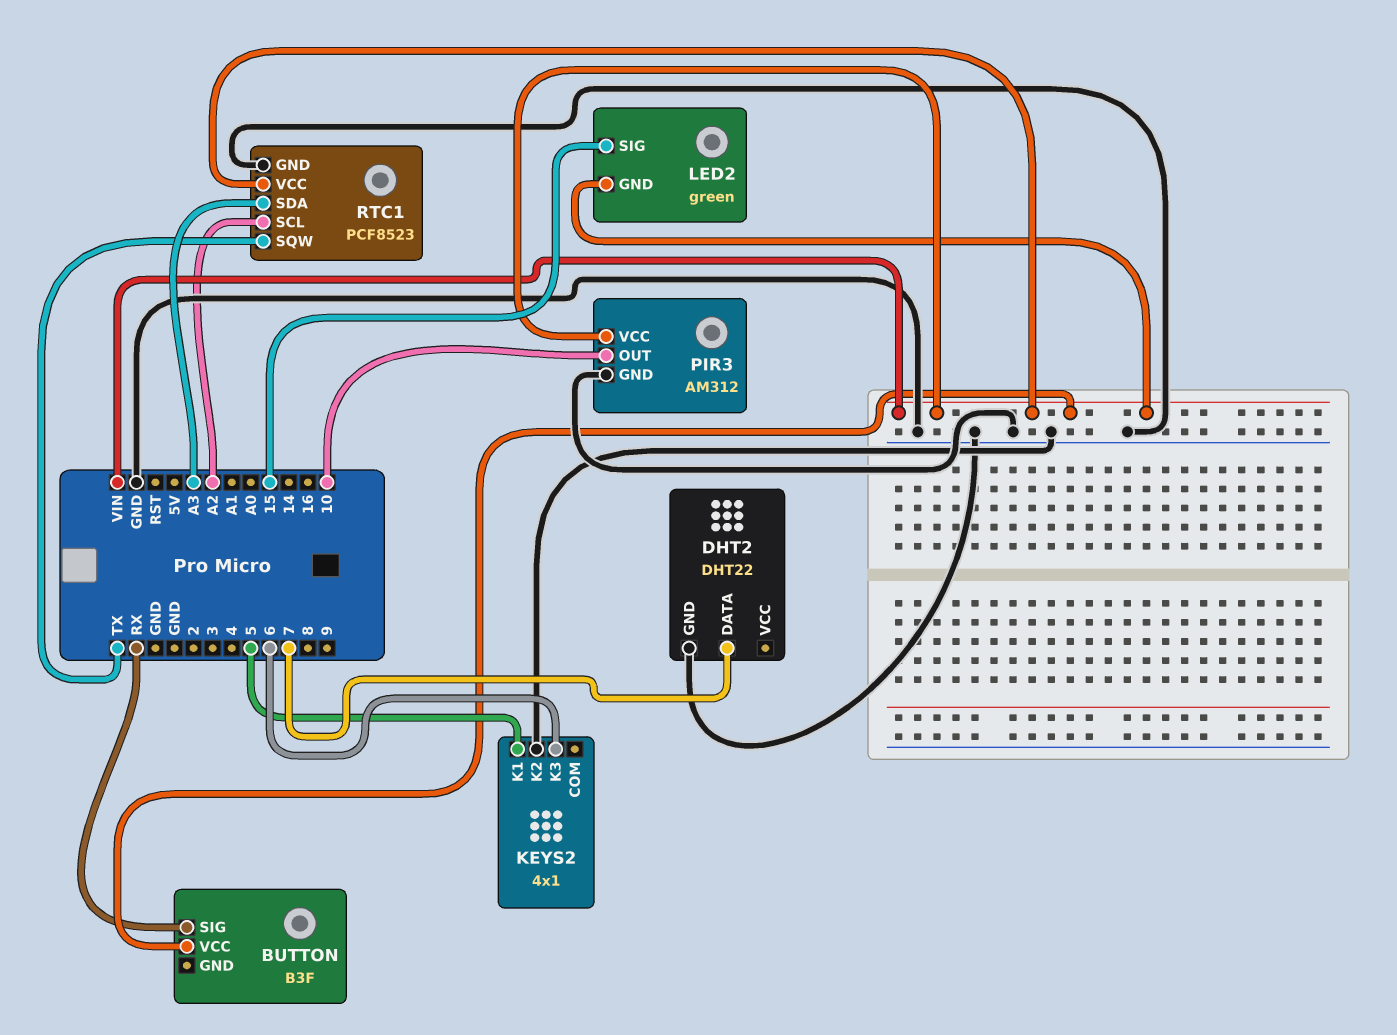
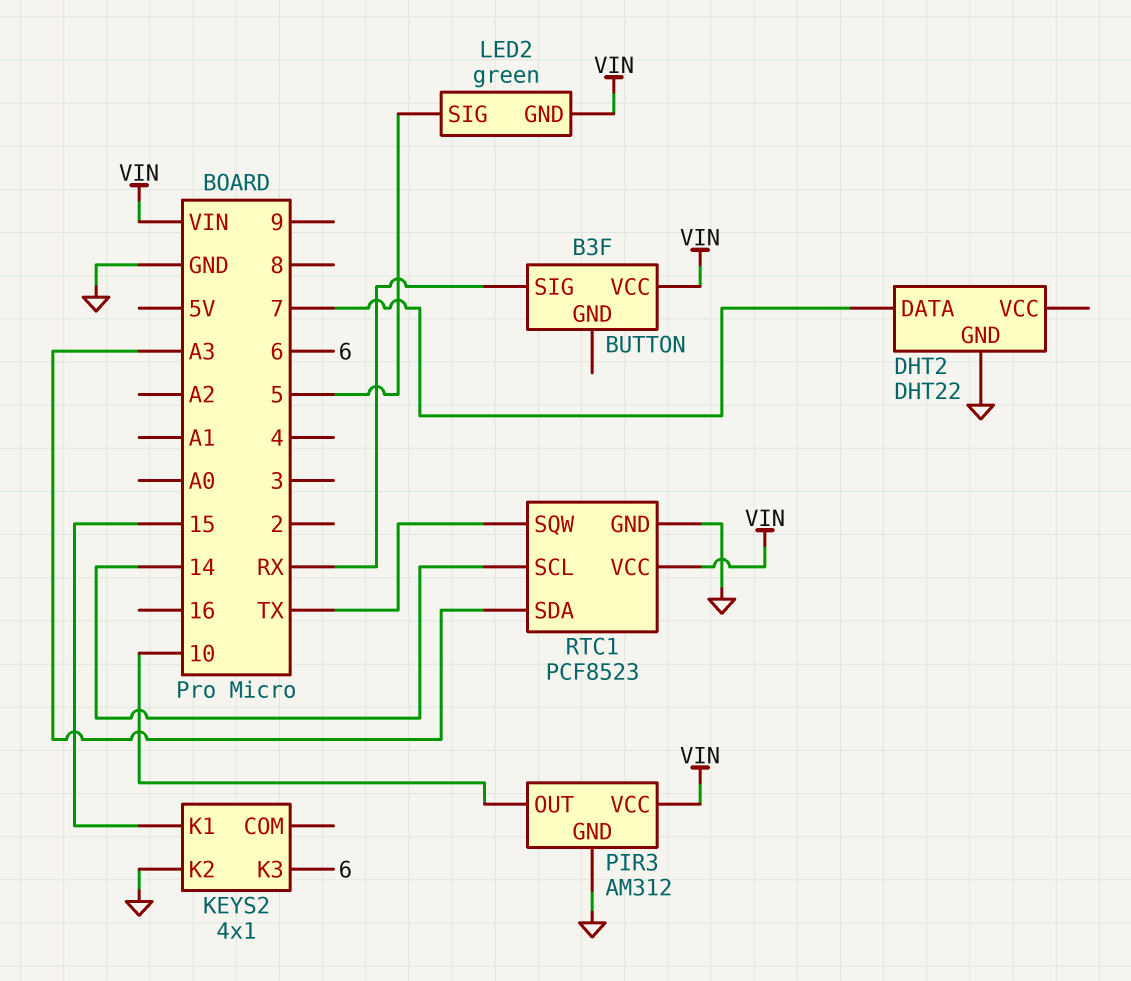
KEYS2 pin K1: 5 -> 15
LED2 pin SIG: 15 -> 5
RTC1 pin SCL: A2 -> 14

